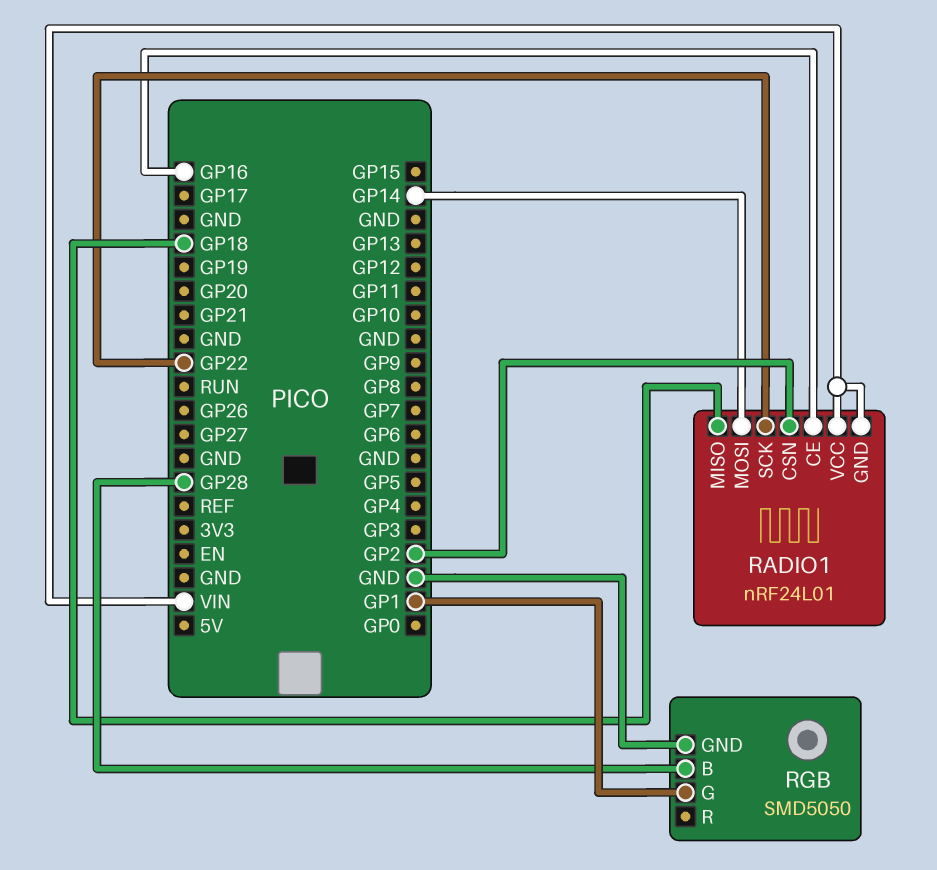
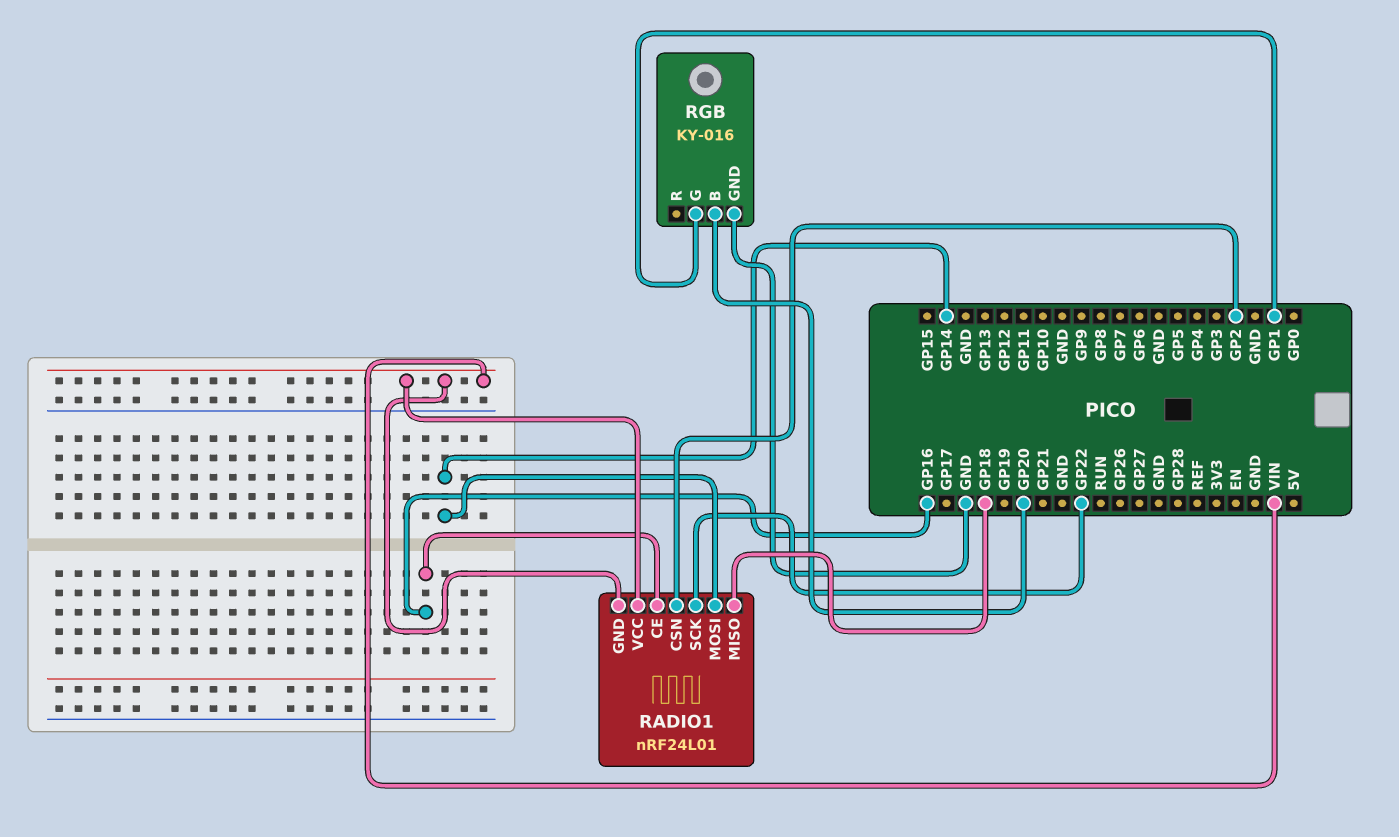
RGB: SMD5050 -> KY-016
RGB pin B: GP28 -> GP20

